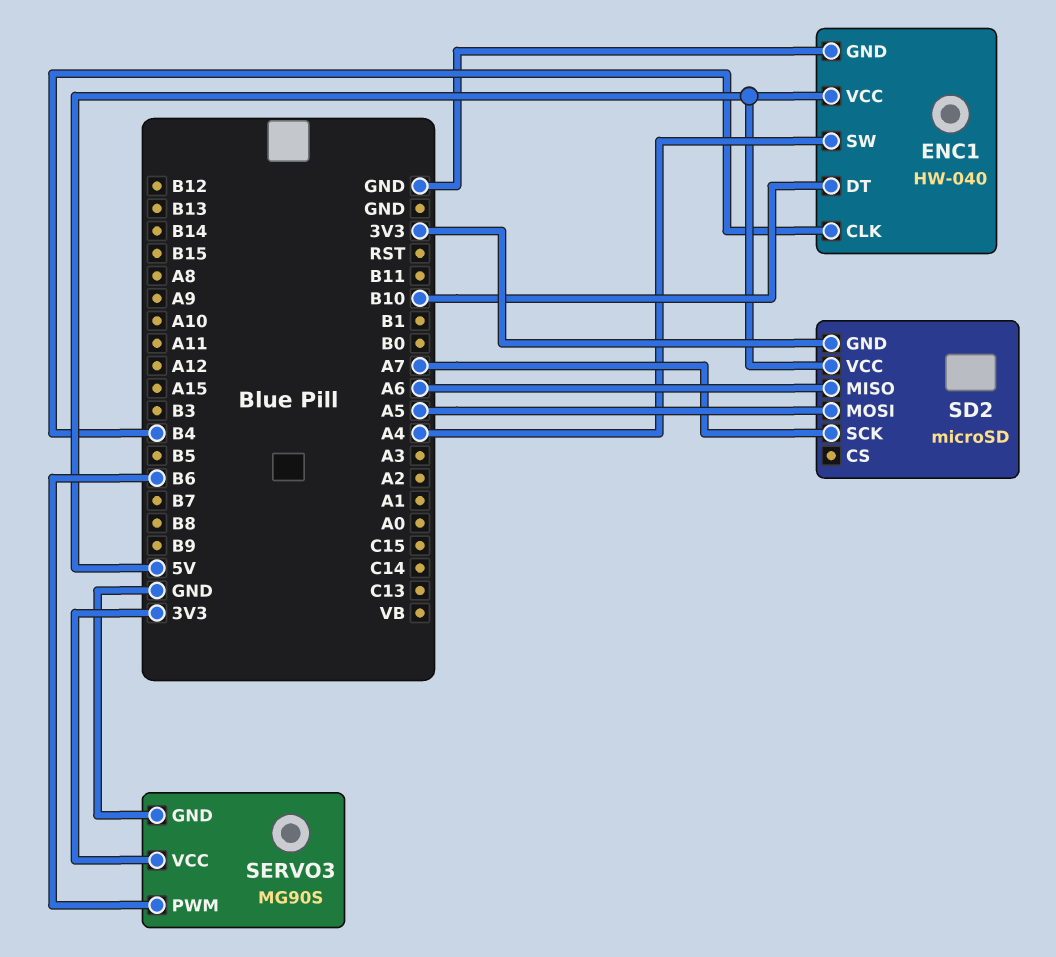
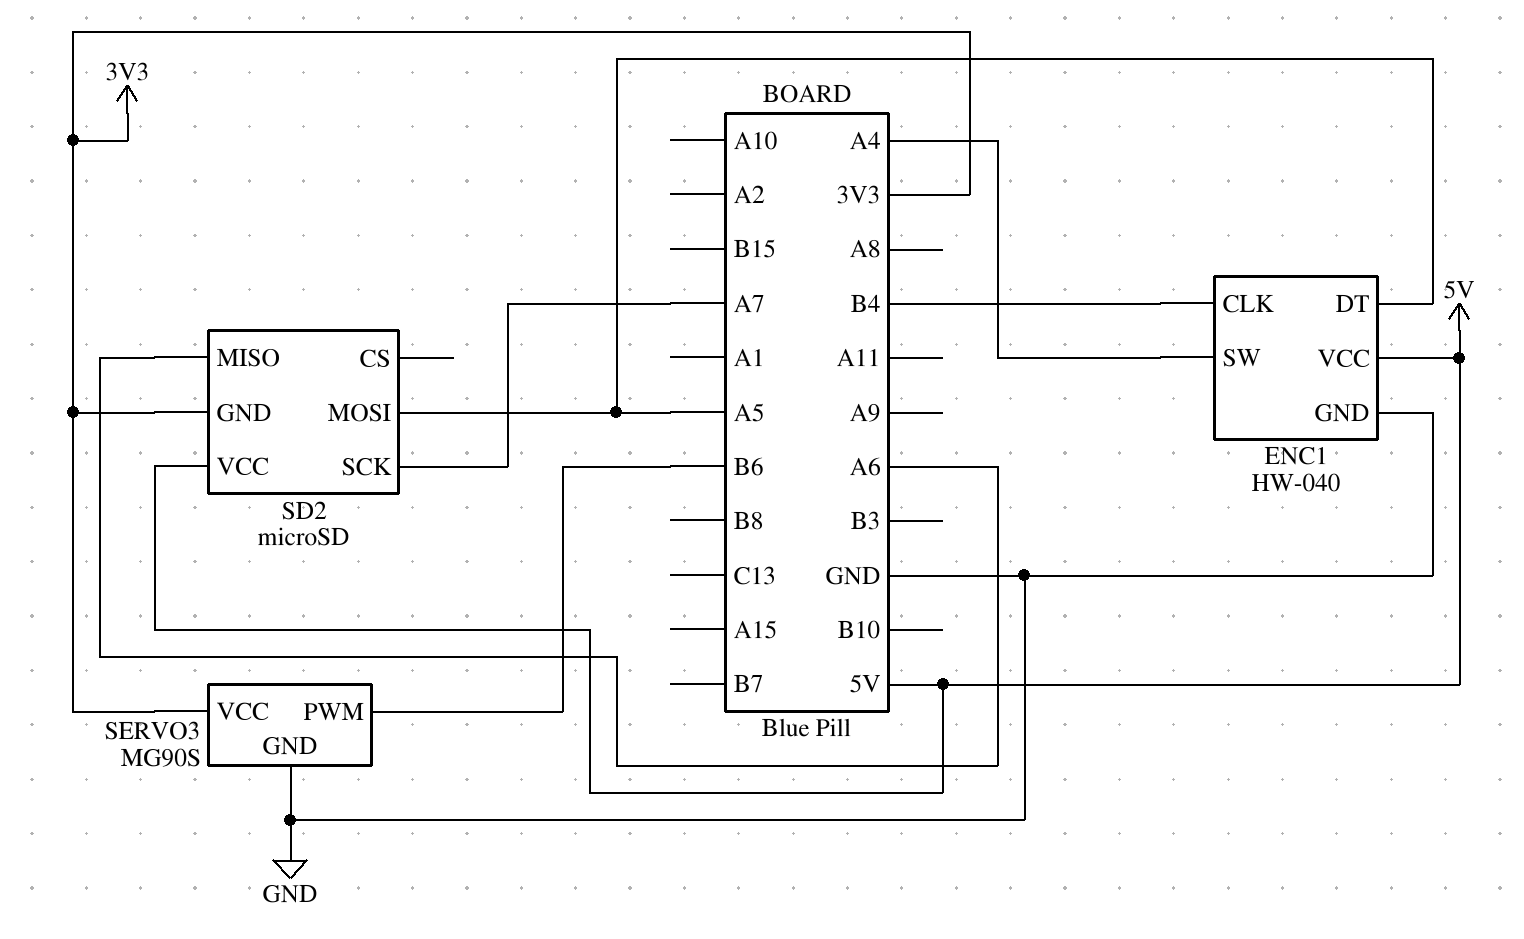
ENC1 pin DT: B10 -> A5

